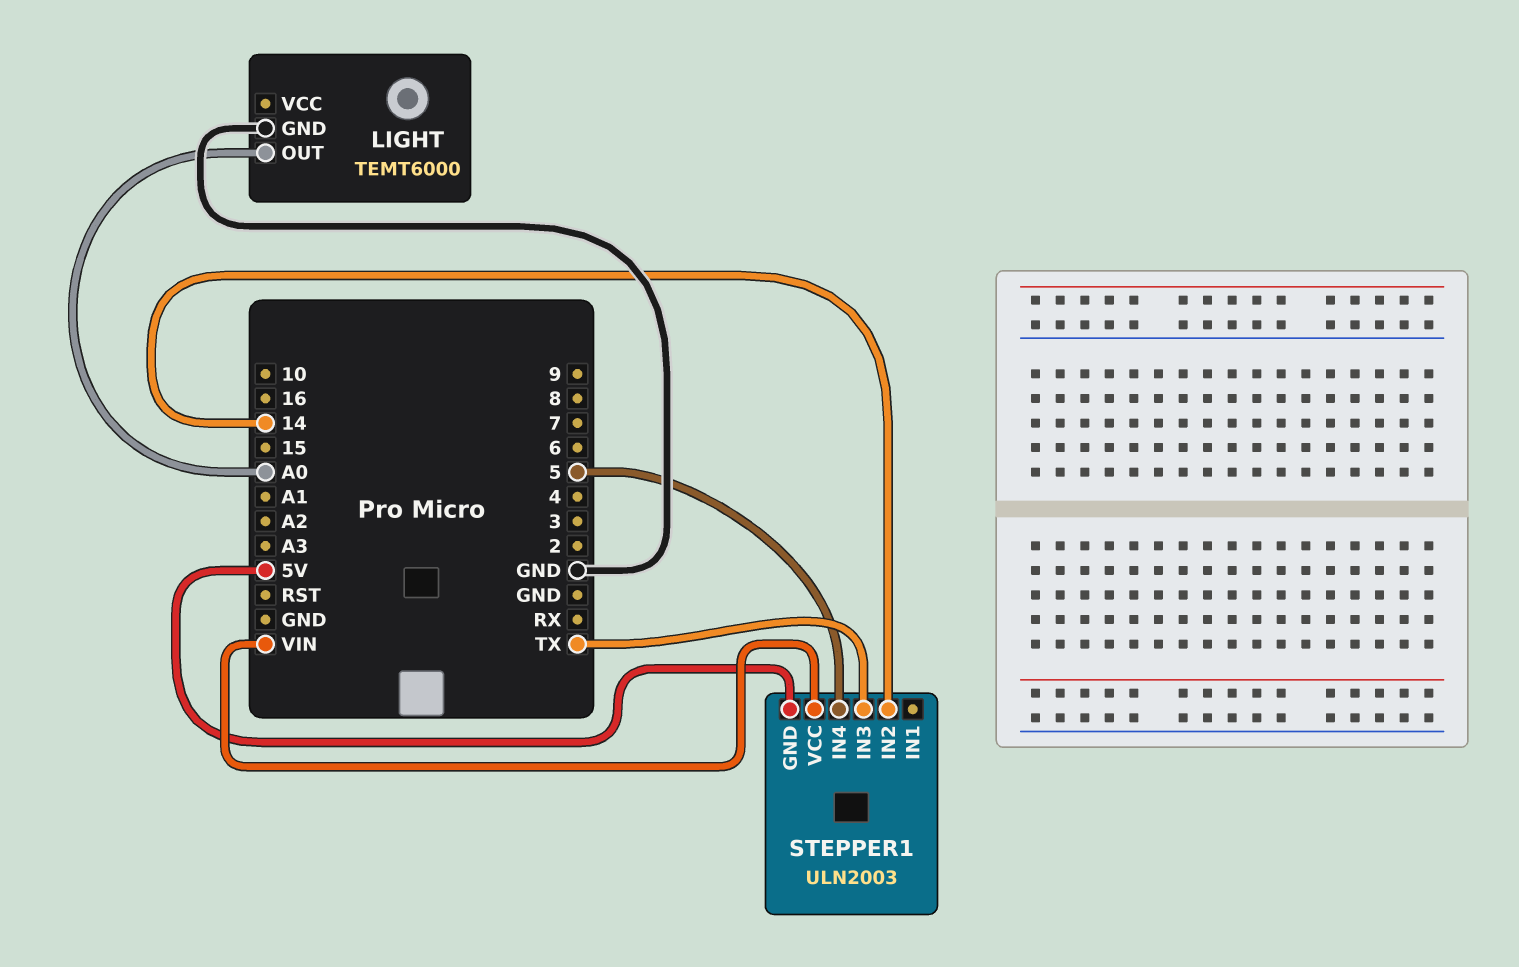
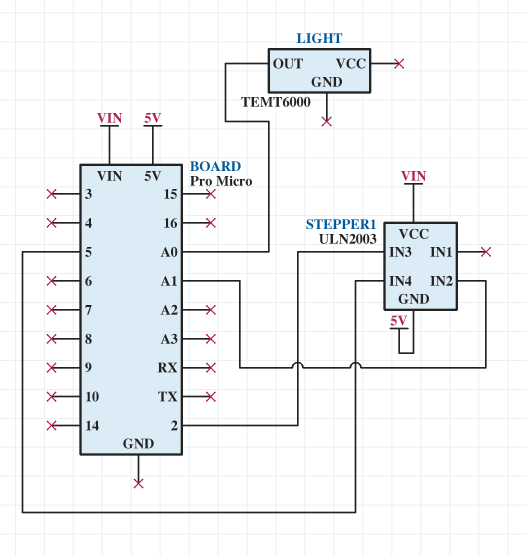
LIGHT pin GND: GND -> none
STEPPER1 pin IN2: 14 -> A1
STEPPER1 pin IN3: TX -> 2

